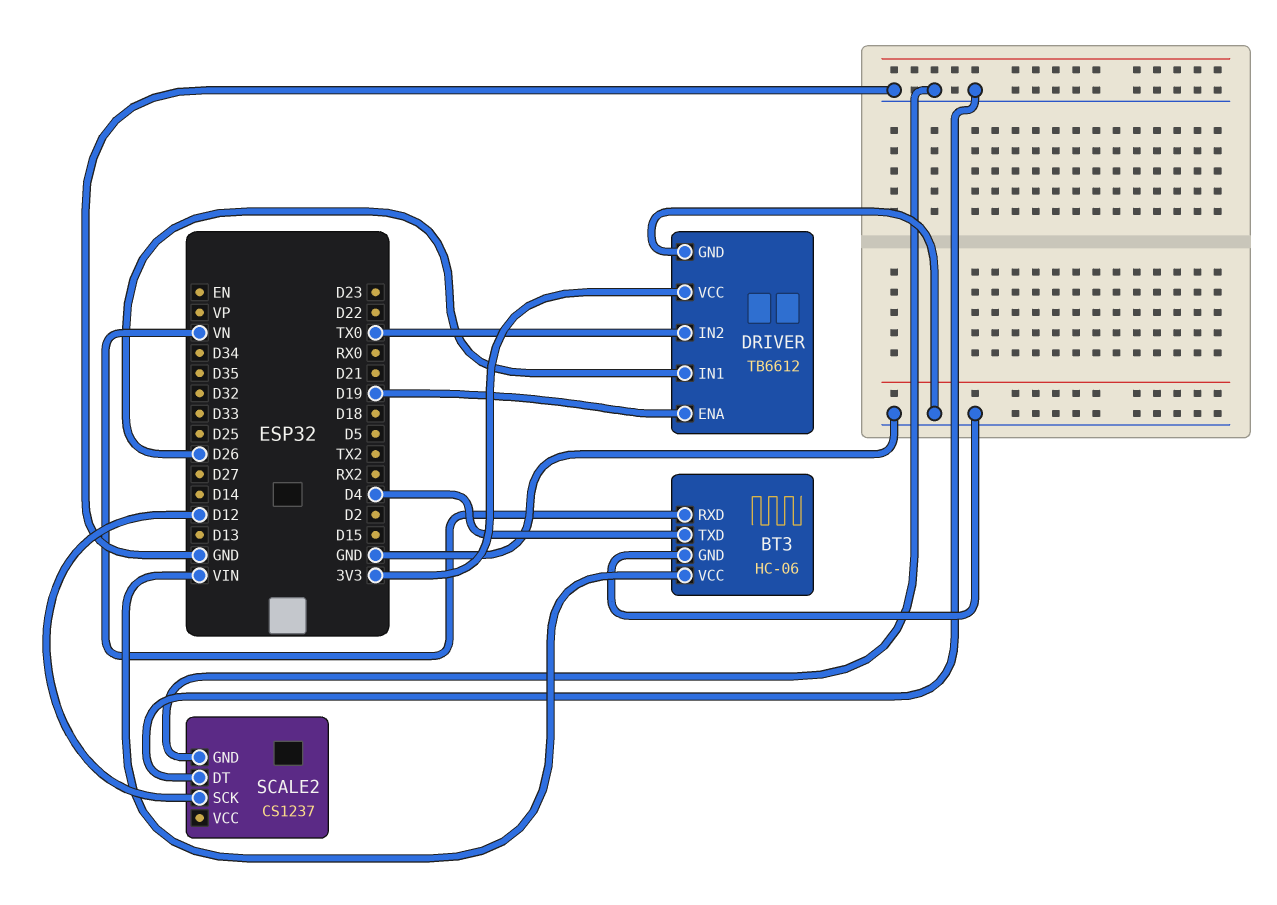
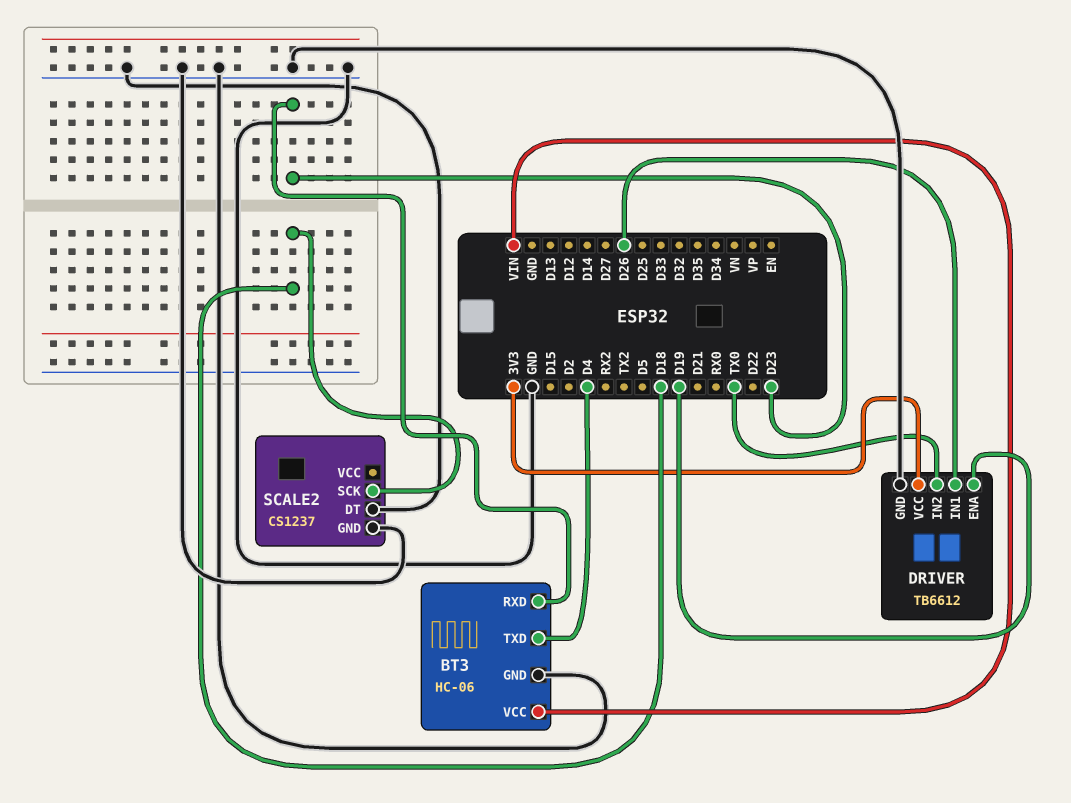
BT3 pin RXD: VN -> D23
SCALE2 pin SCK: D12 -> D18

